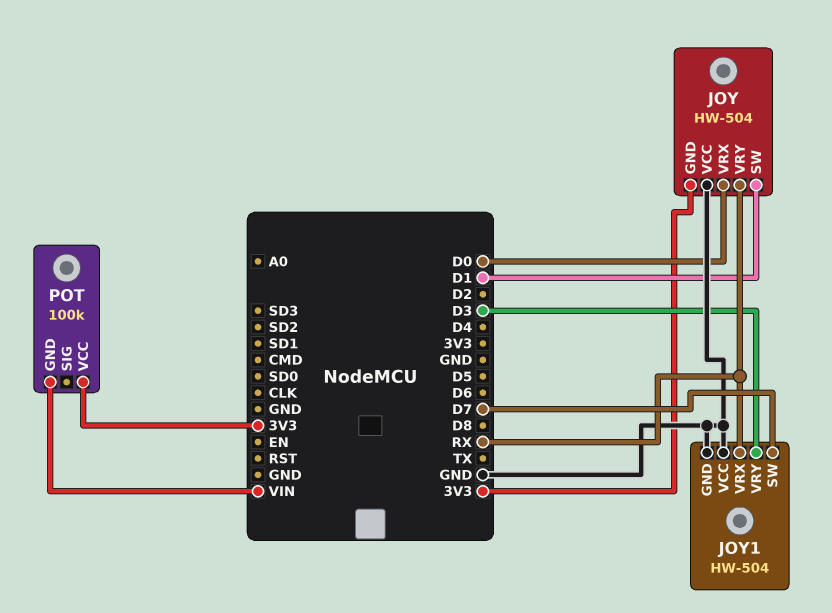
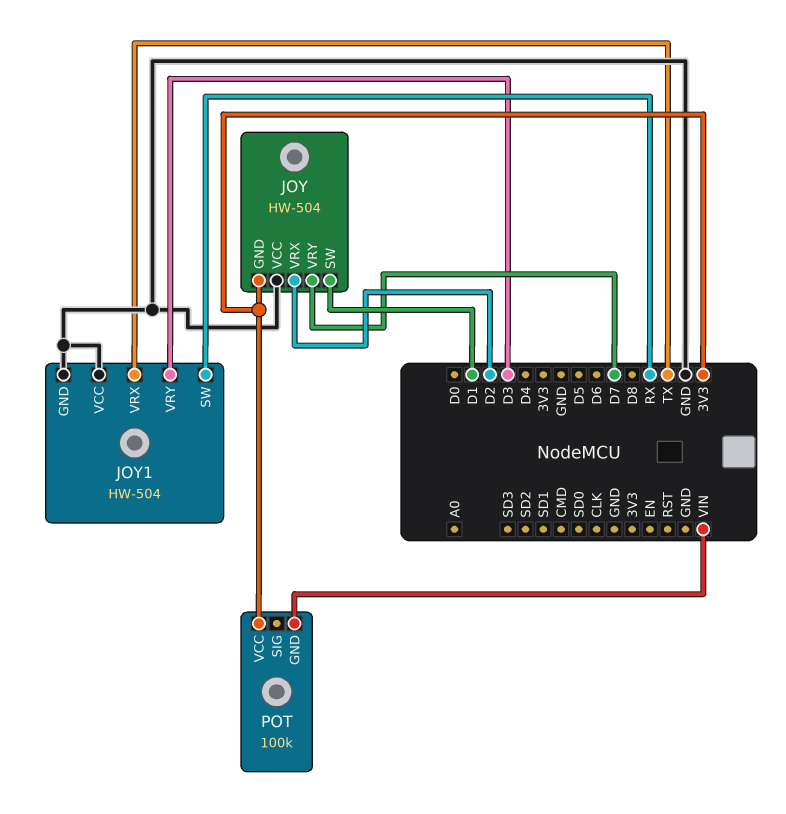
JOY pin VRX: D0 -> D2
JOY pin VRY: RX -> D7
JOY1 pin SW: D7 -> RX
JOY1 pin VRX: RX -> TX

